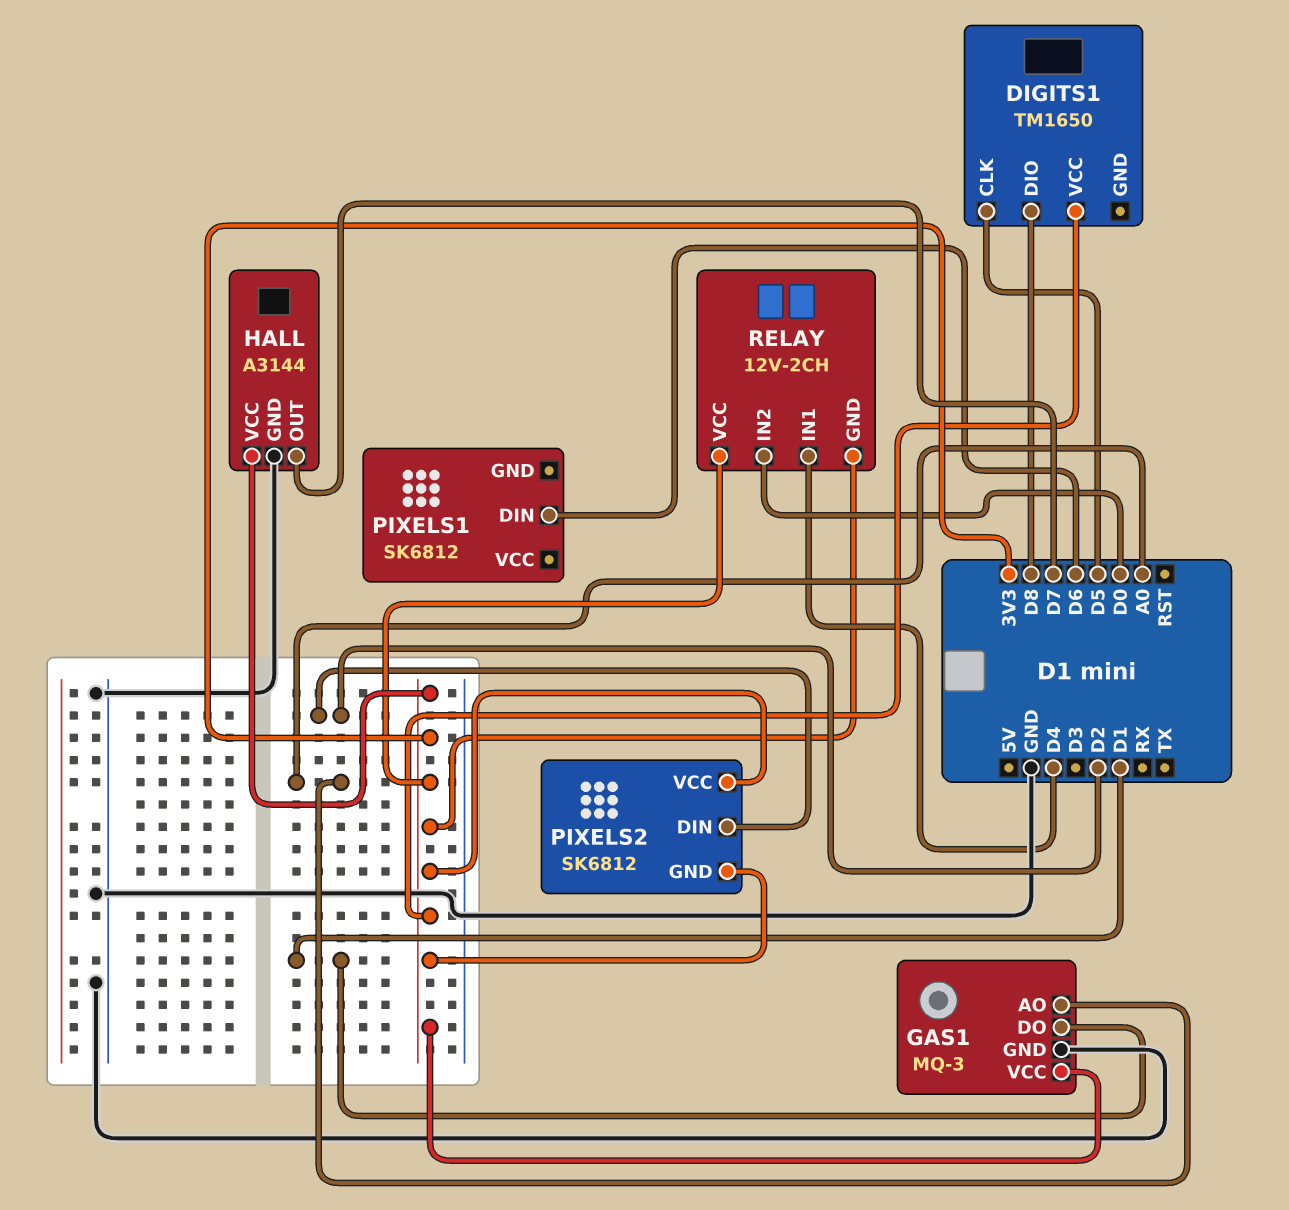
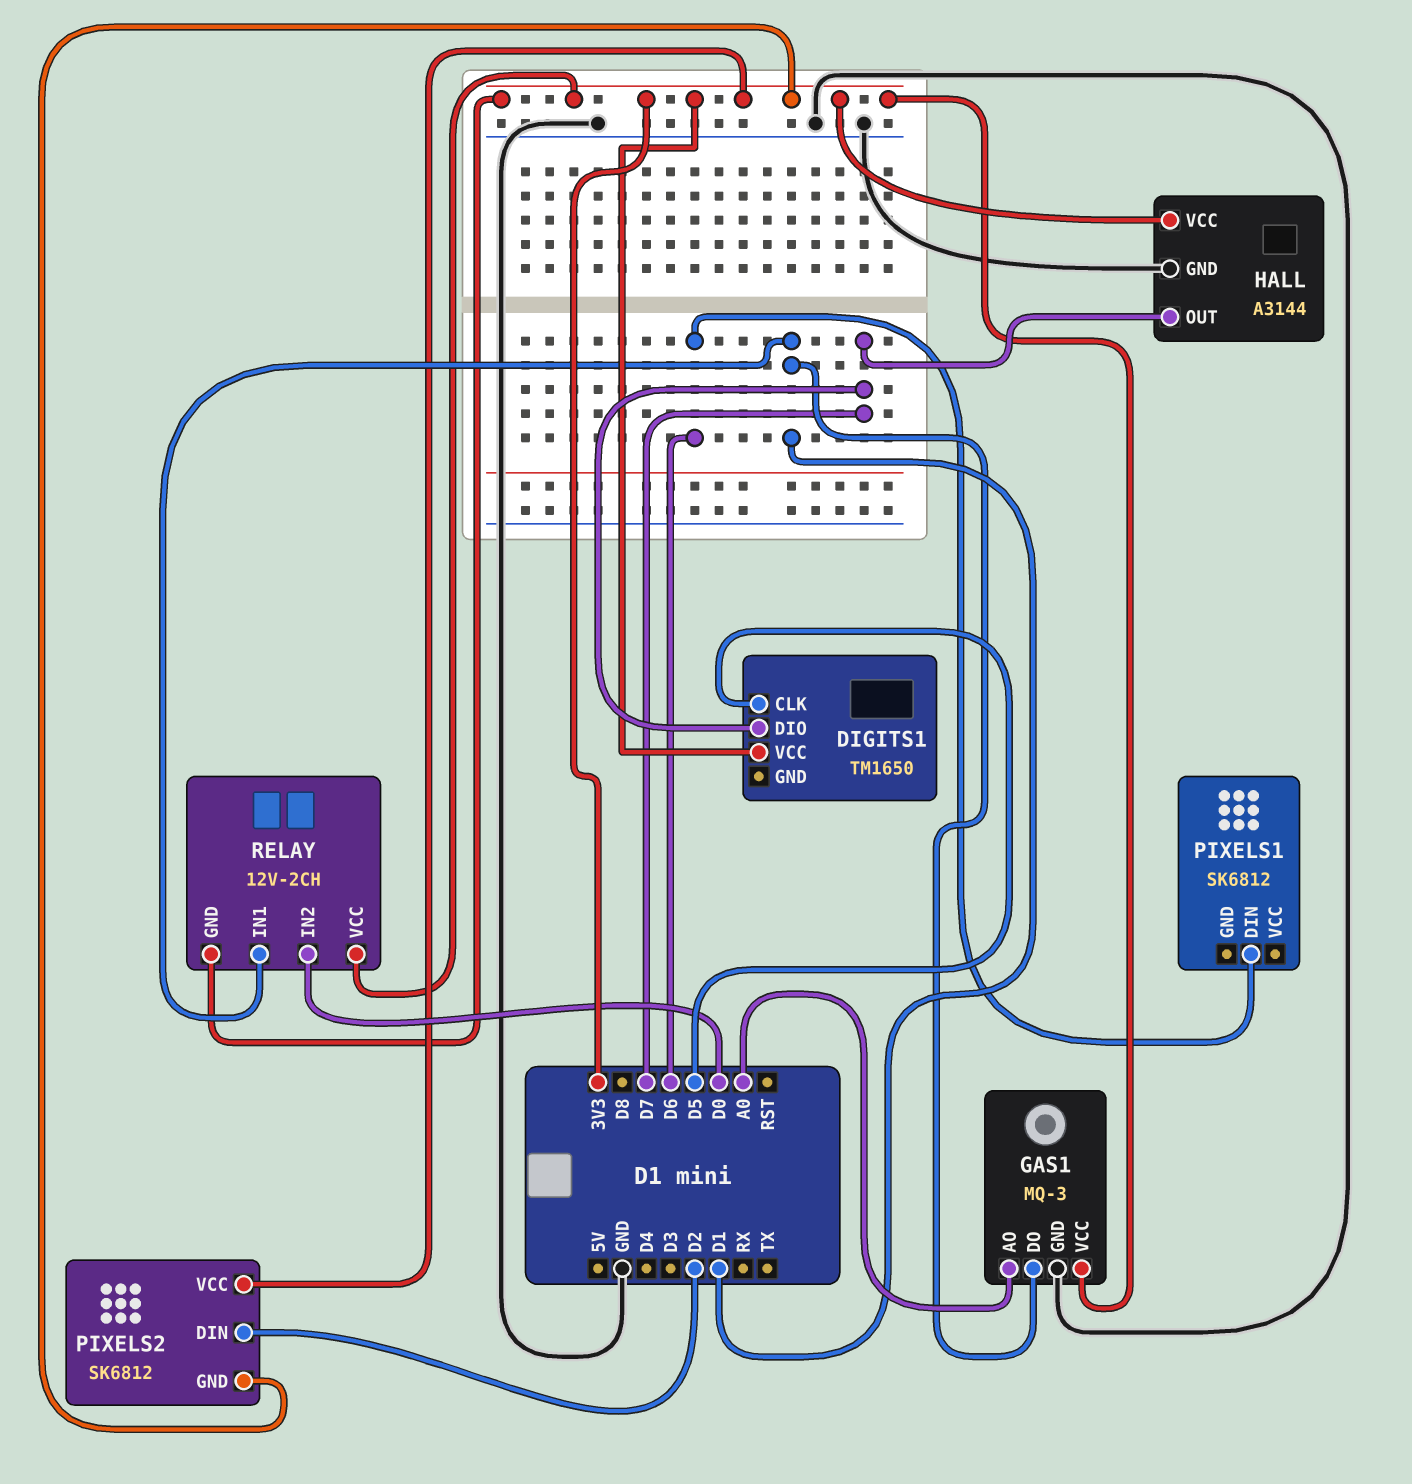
DIGITS1 pin DIO: D8 -> D7
RELAY pin IN1: D4 -> D1

